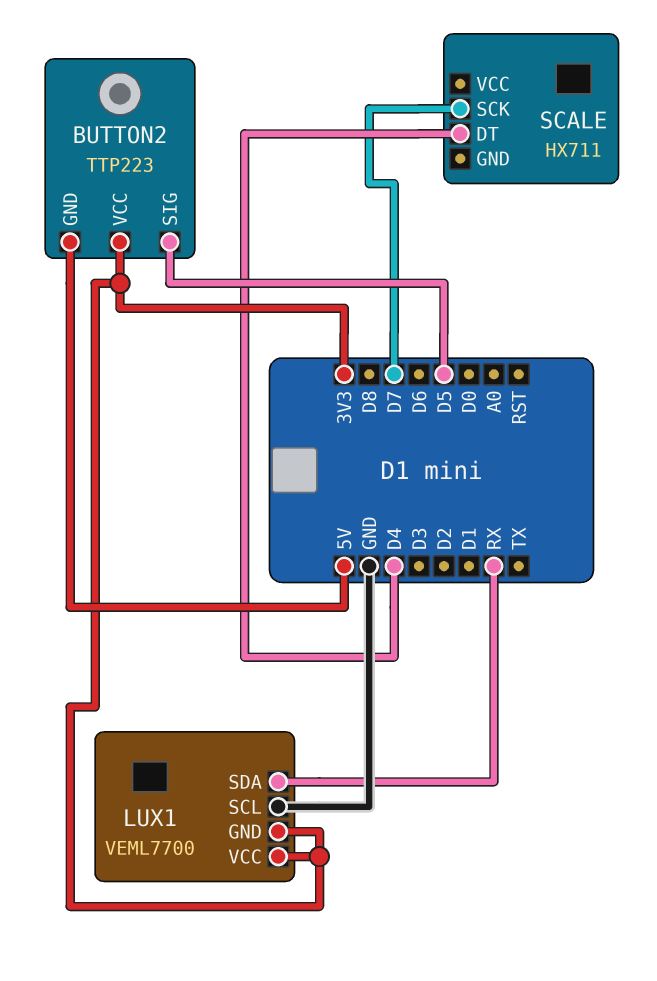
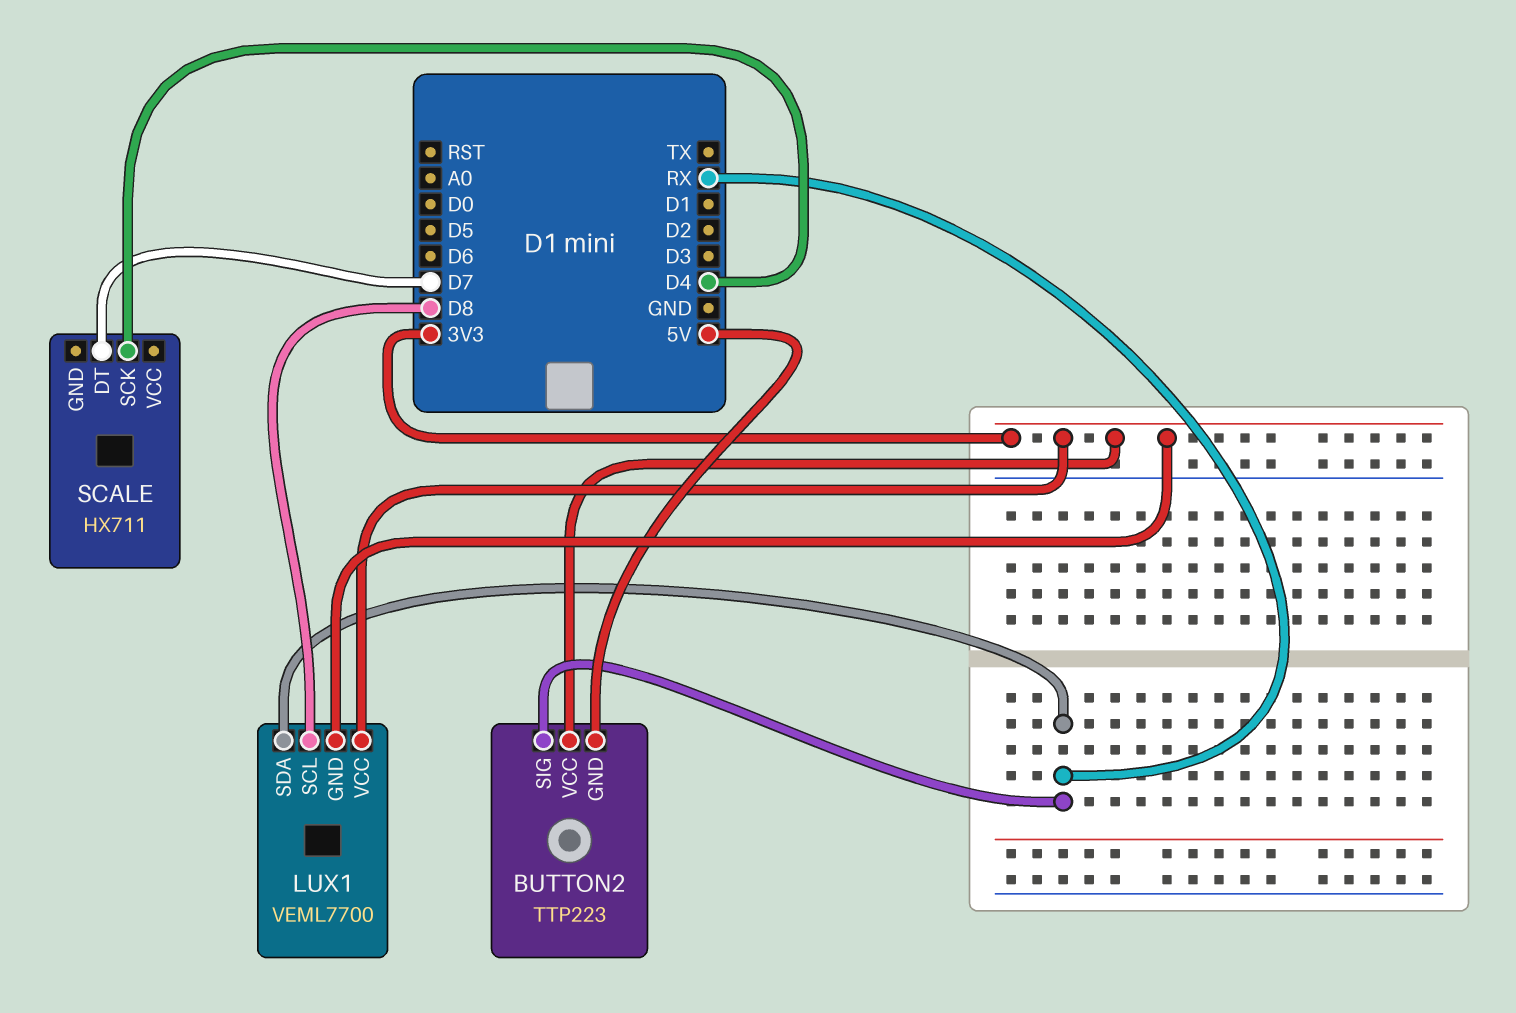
BUTTON2 pin SIG: D5 -> RX
LUX1 pin SCL: GND -> D8
SCALE pin DT: D4 -> D7
SCALE pin SCK: D7 -> D4

